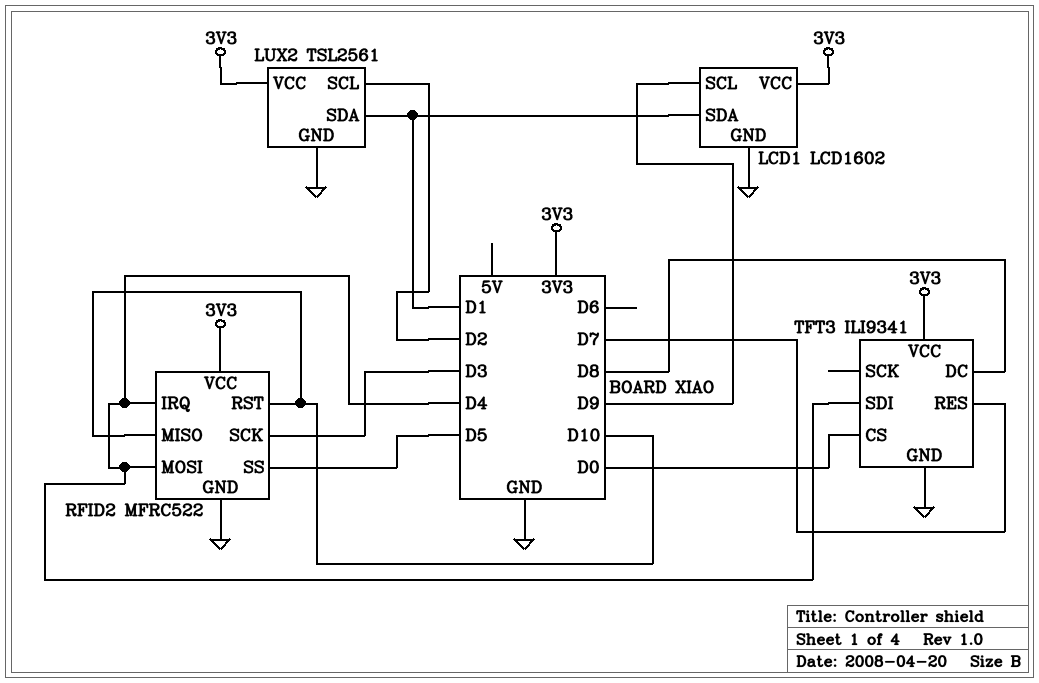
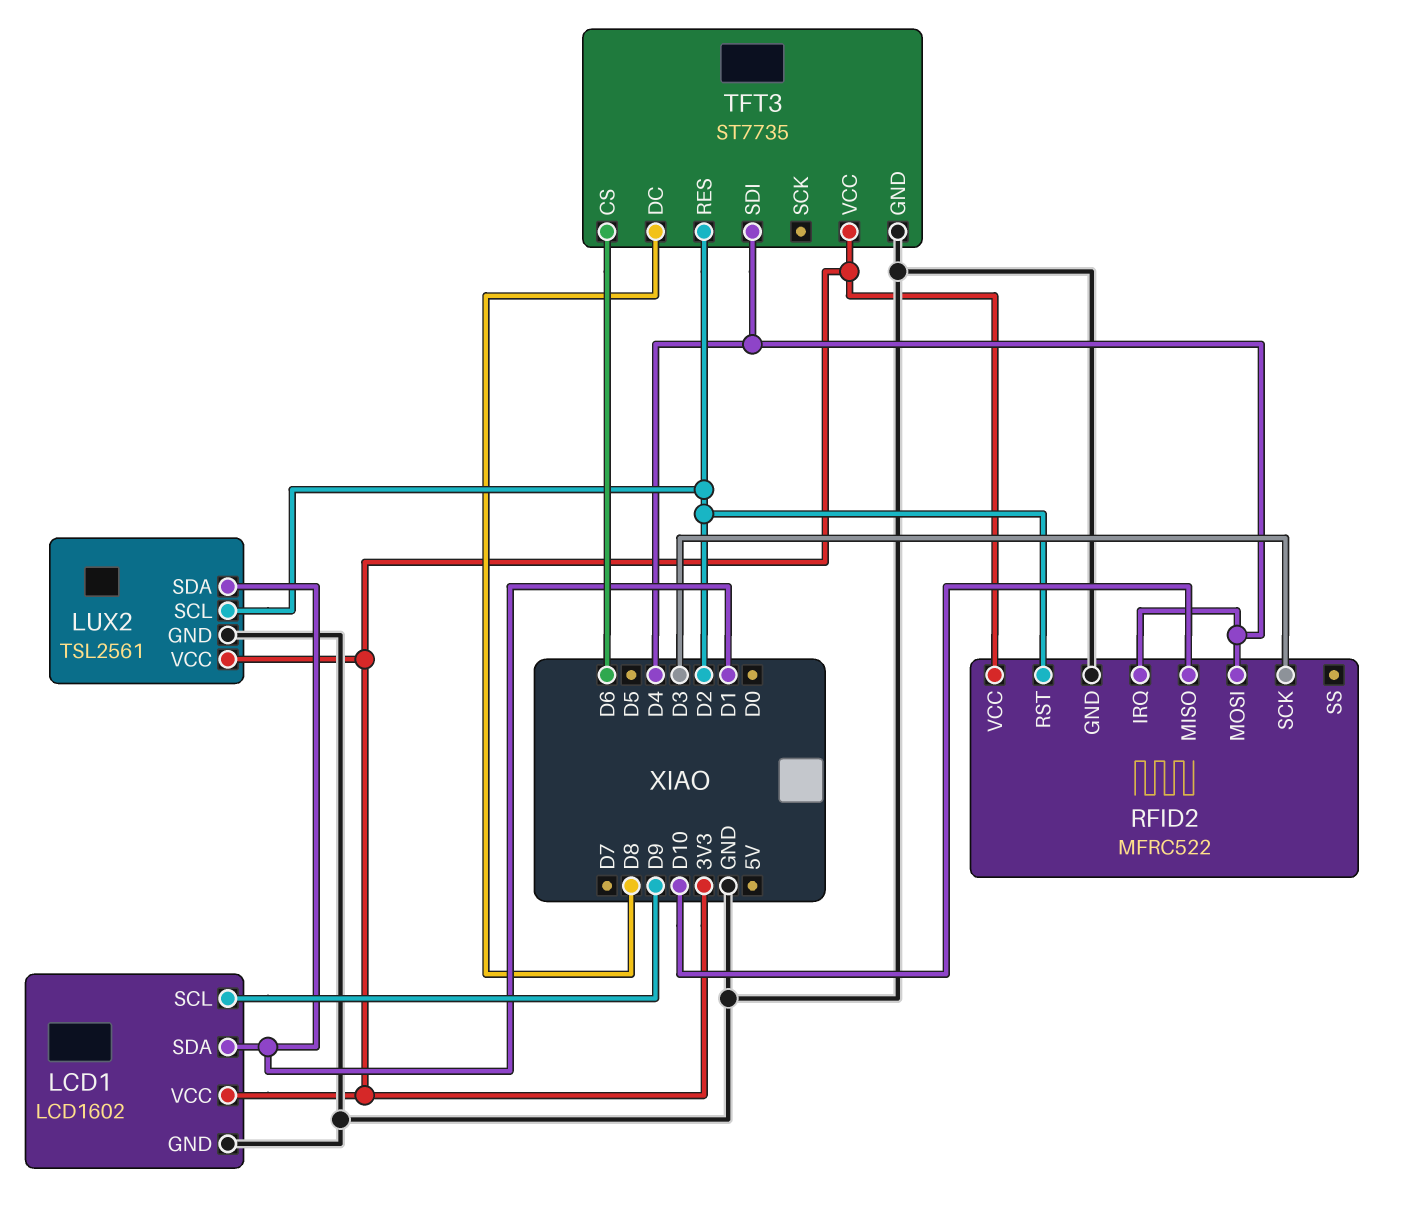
RFID2 pin RST: D10 -> D2
RFID2 pin SS: D5 -> none
TFT3: ILI9341 -> ST7735
TFT3 pin CS: D0 -> D6
TFT3 pin RES: D7 -> D2

